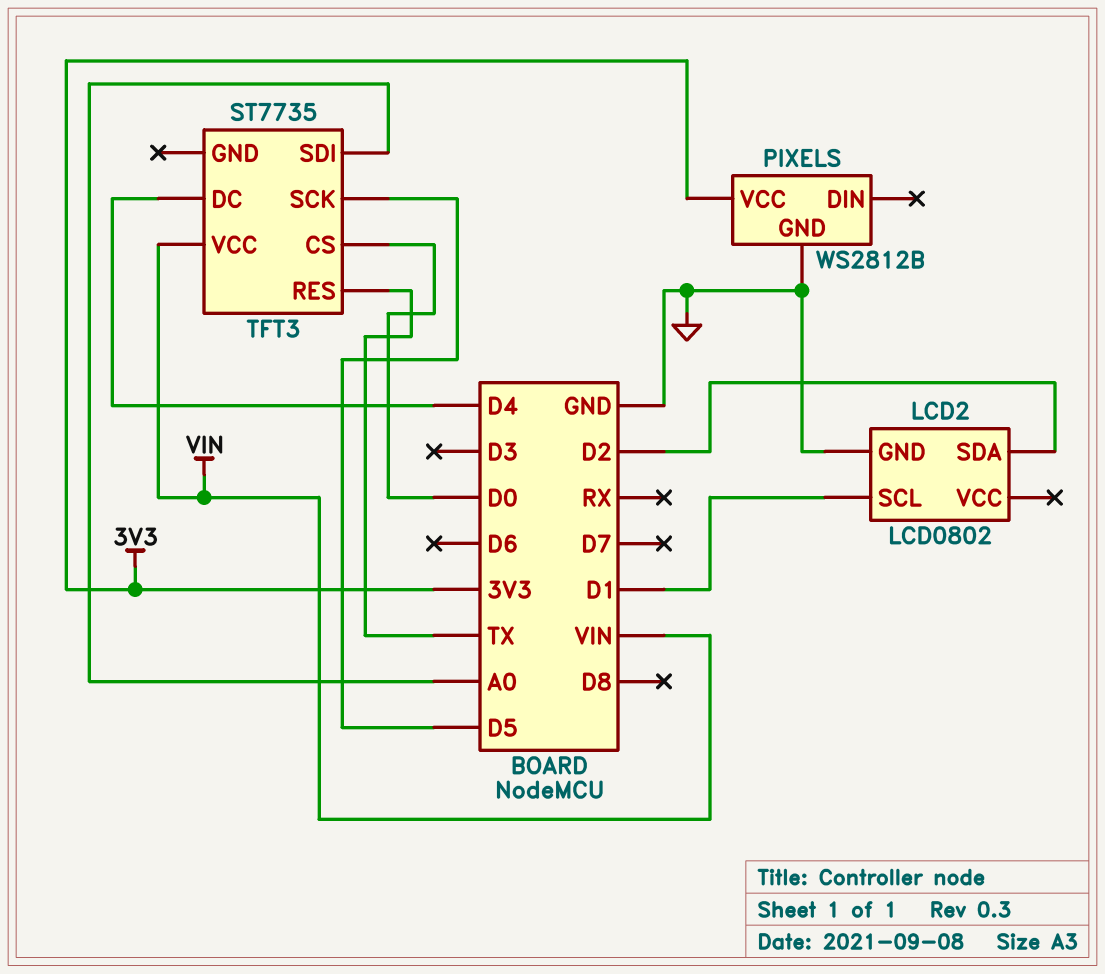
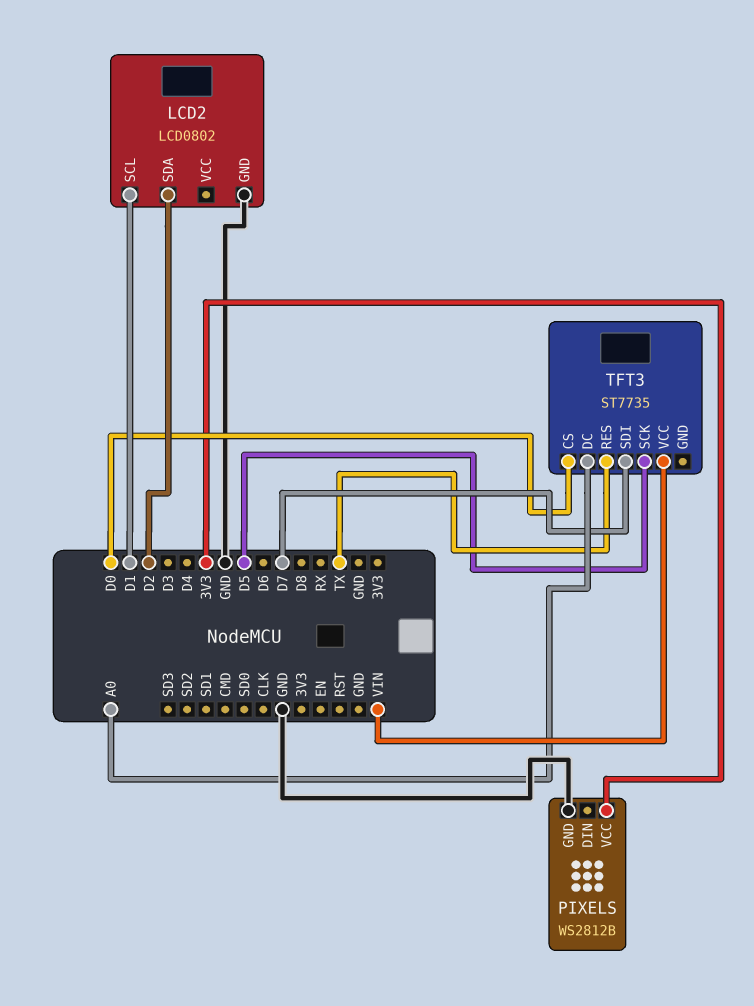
TFT3 pin DC: D4 -> A0
TFT3 pin SDI: A0 -> D7

